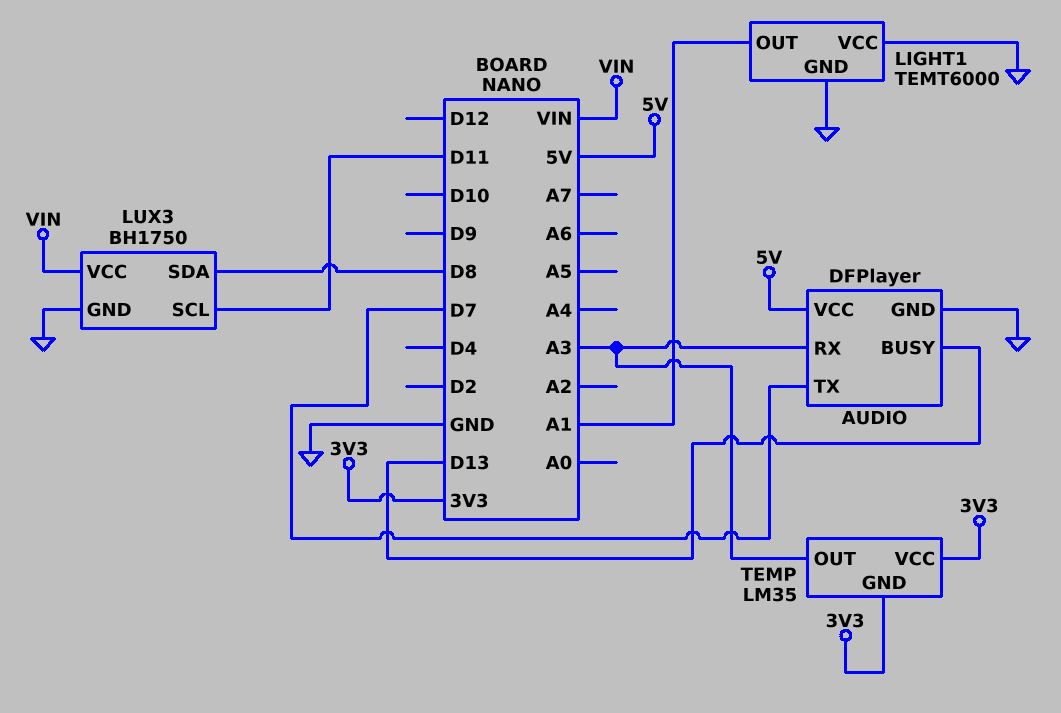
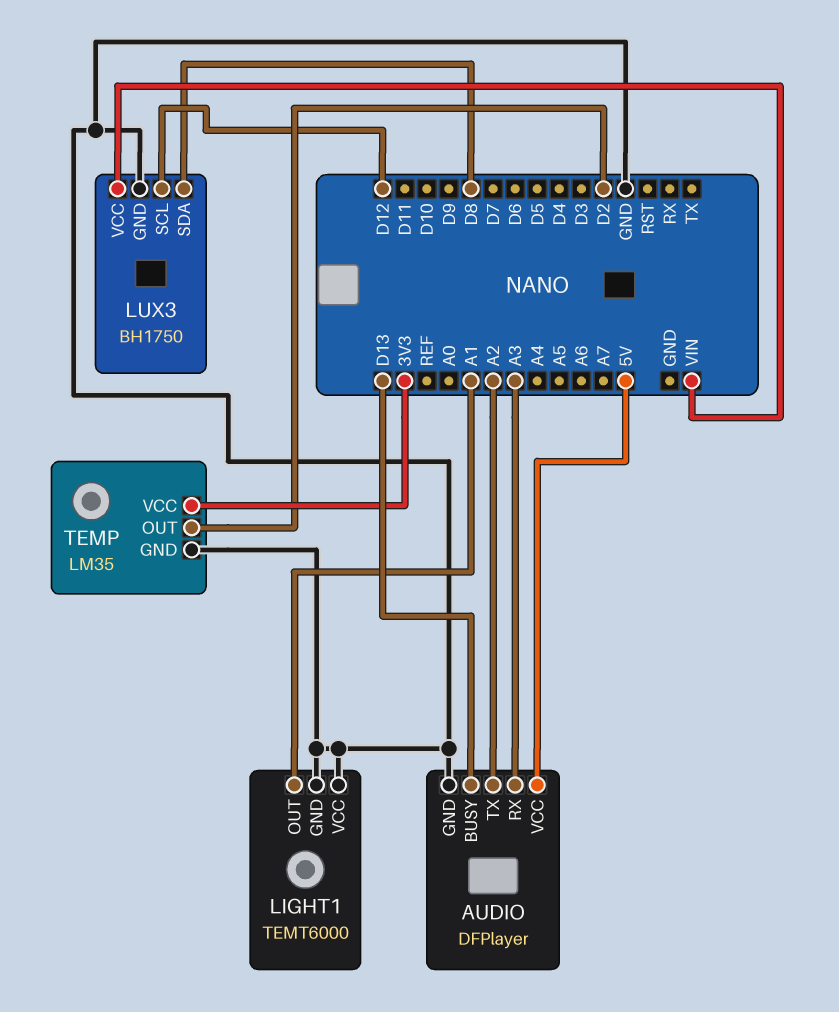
AUDIO pin TX: D7 -> A2
LUX3 pin SCL: D11 -> D12
TEMP pin GND: 3V3 -> GND
TEMP pin OUT: A3 -> D2

